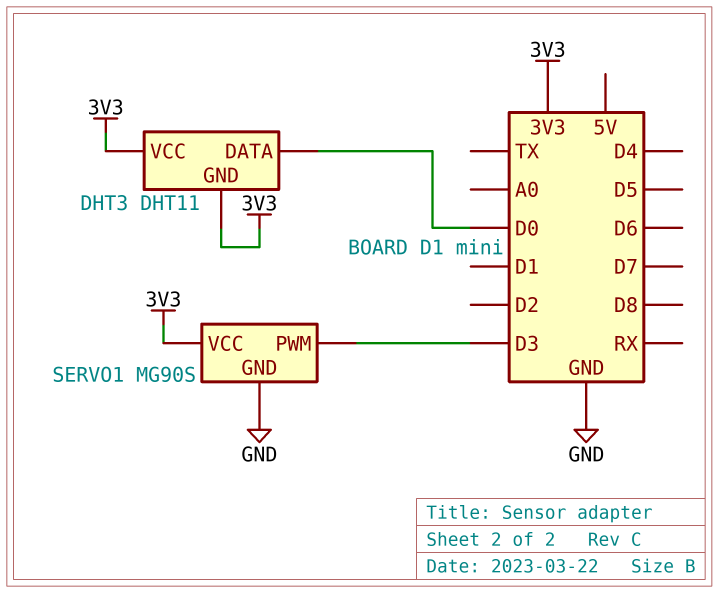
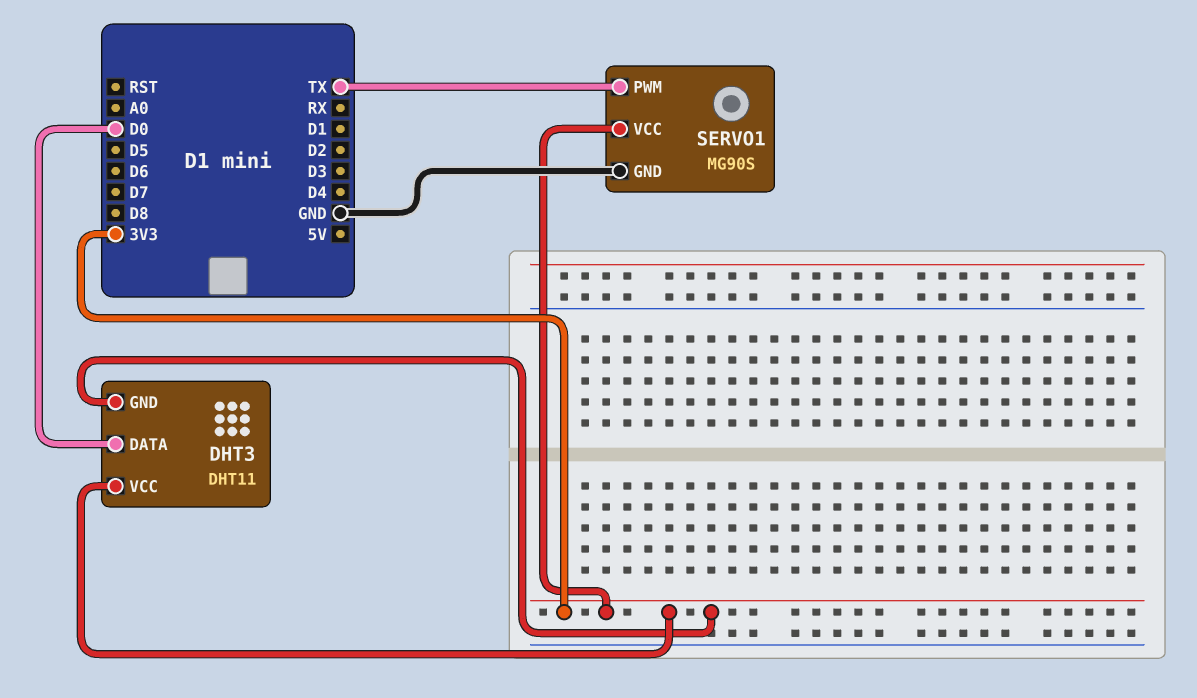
SERVO1 pin PWM: D3 -> TX

